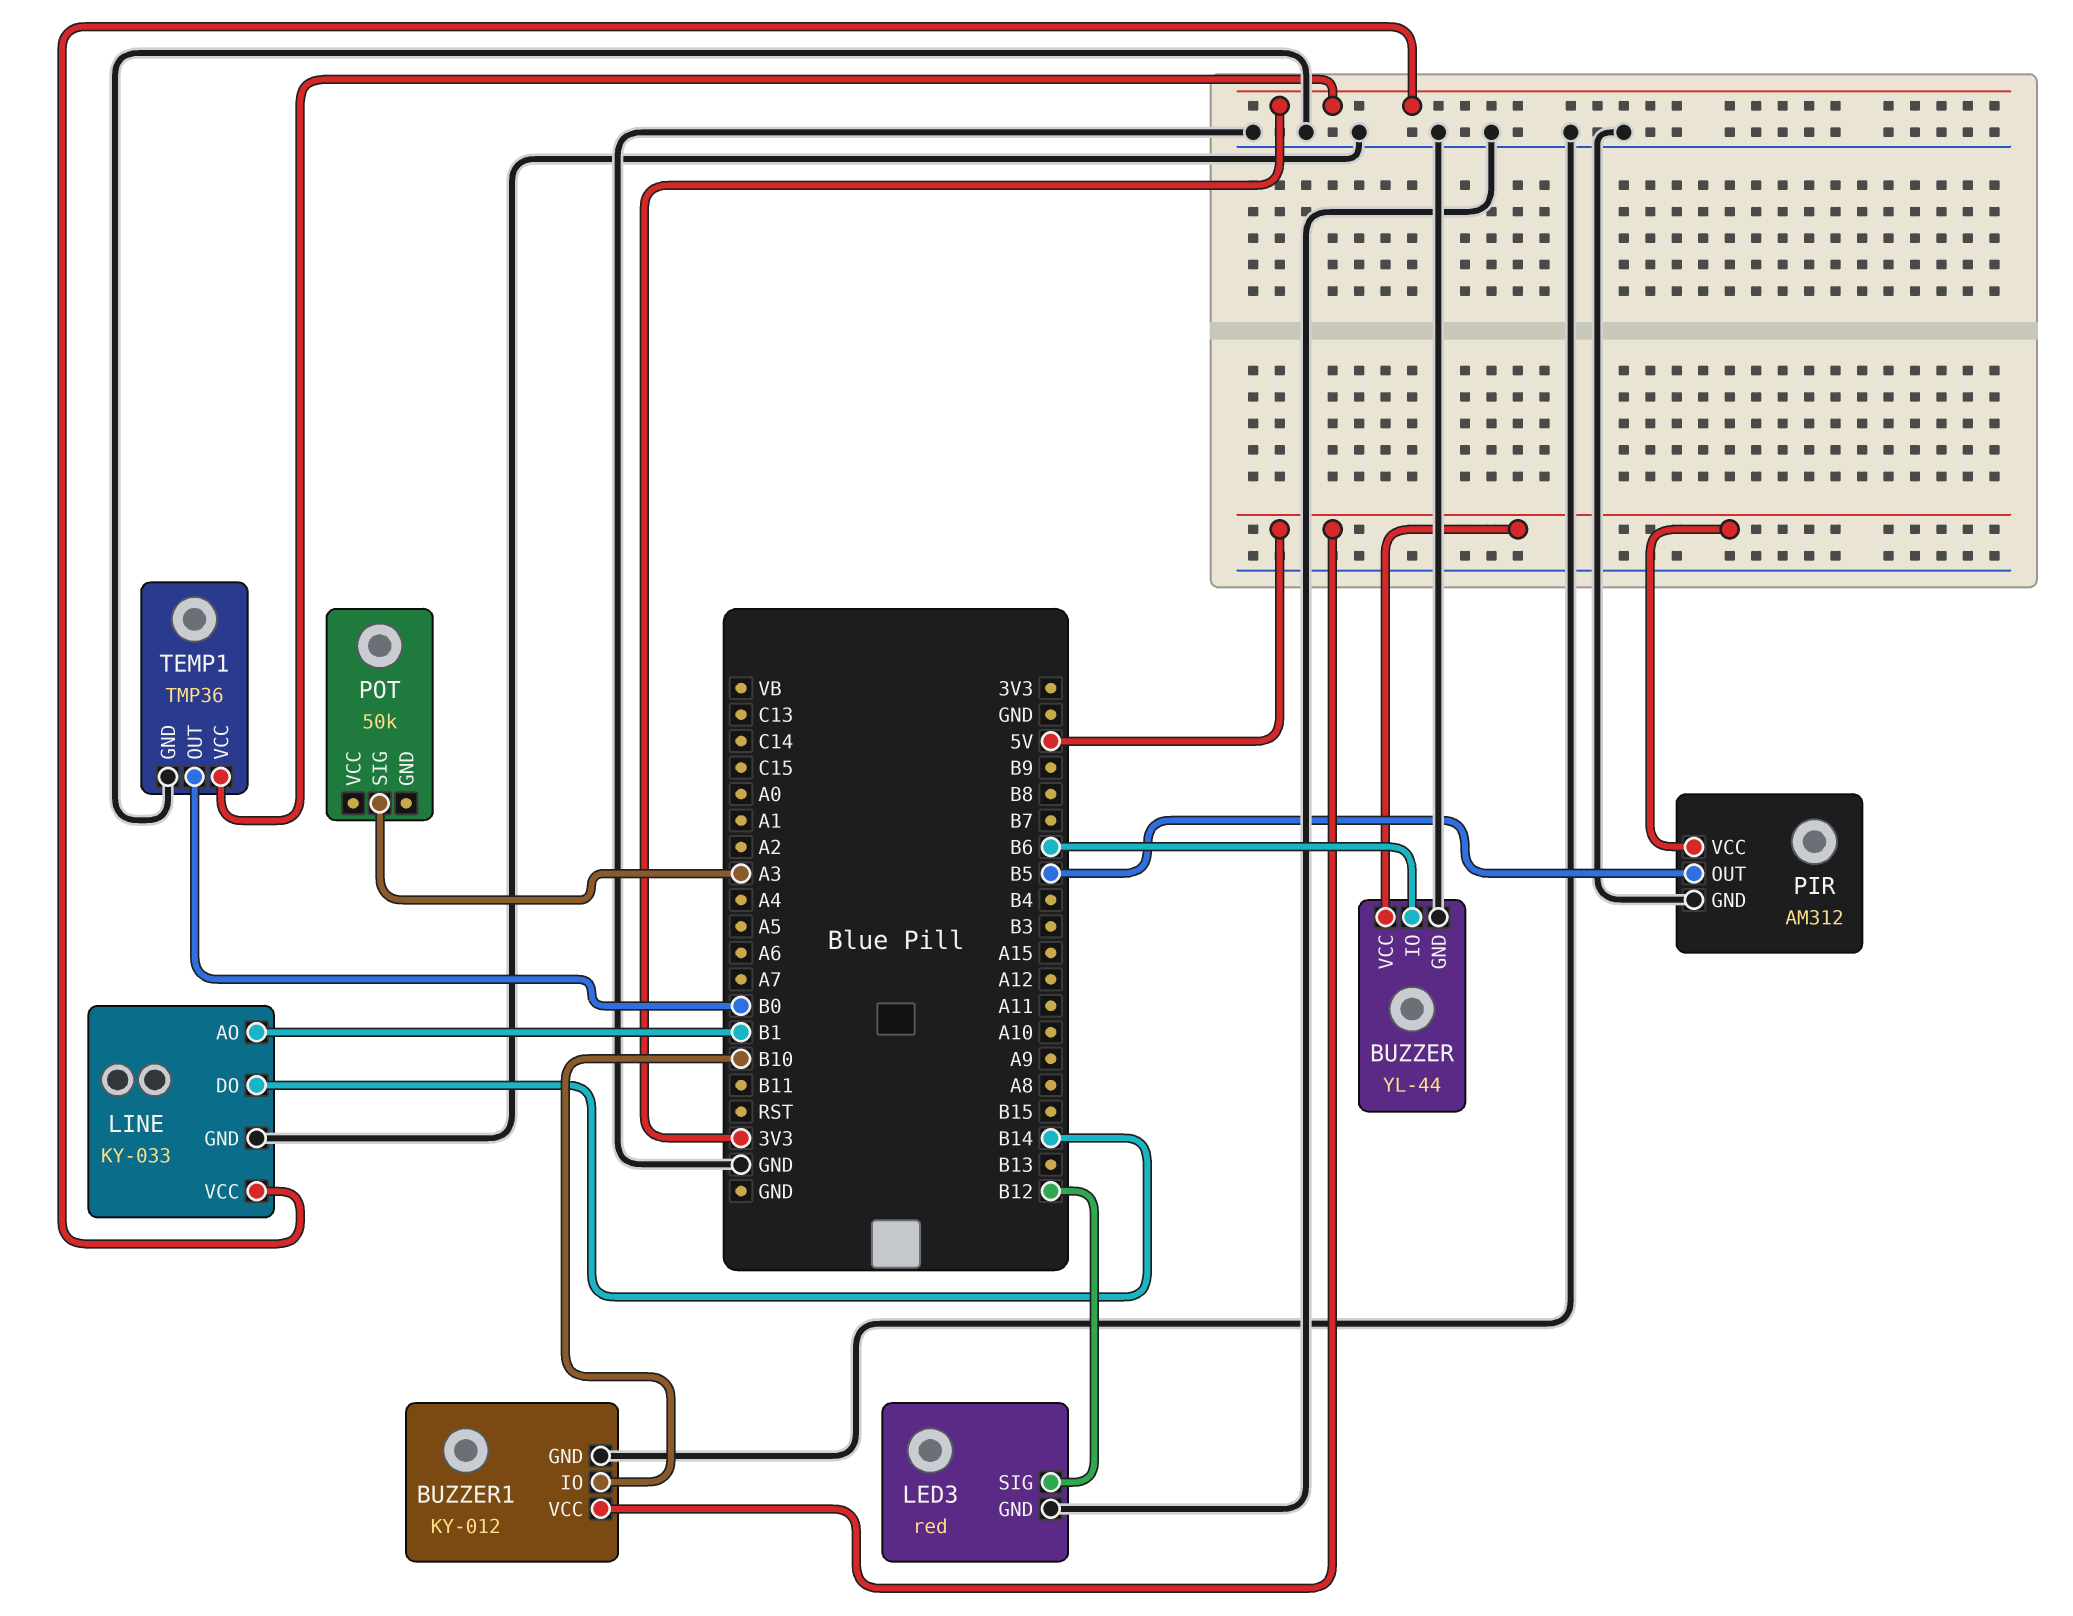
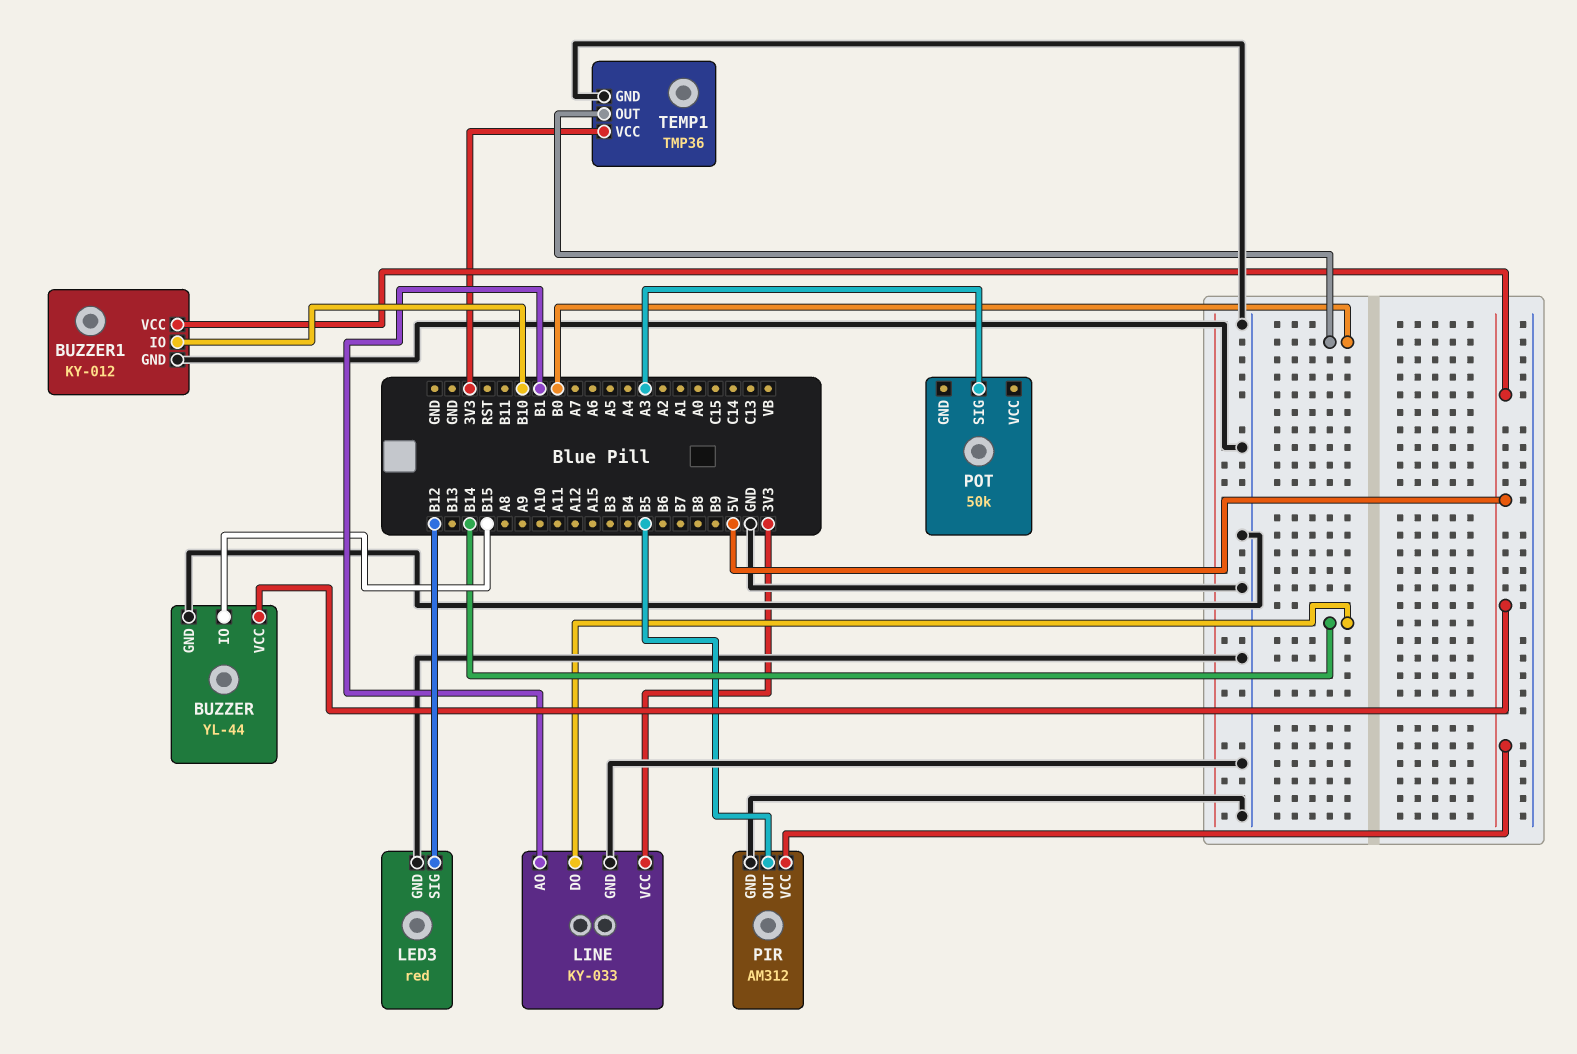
BUZZER pin IO: B6 -> B15

